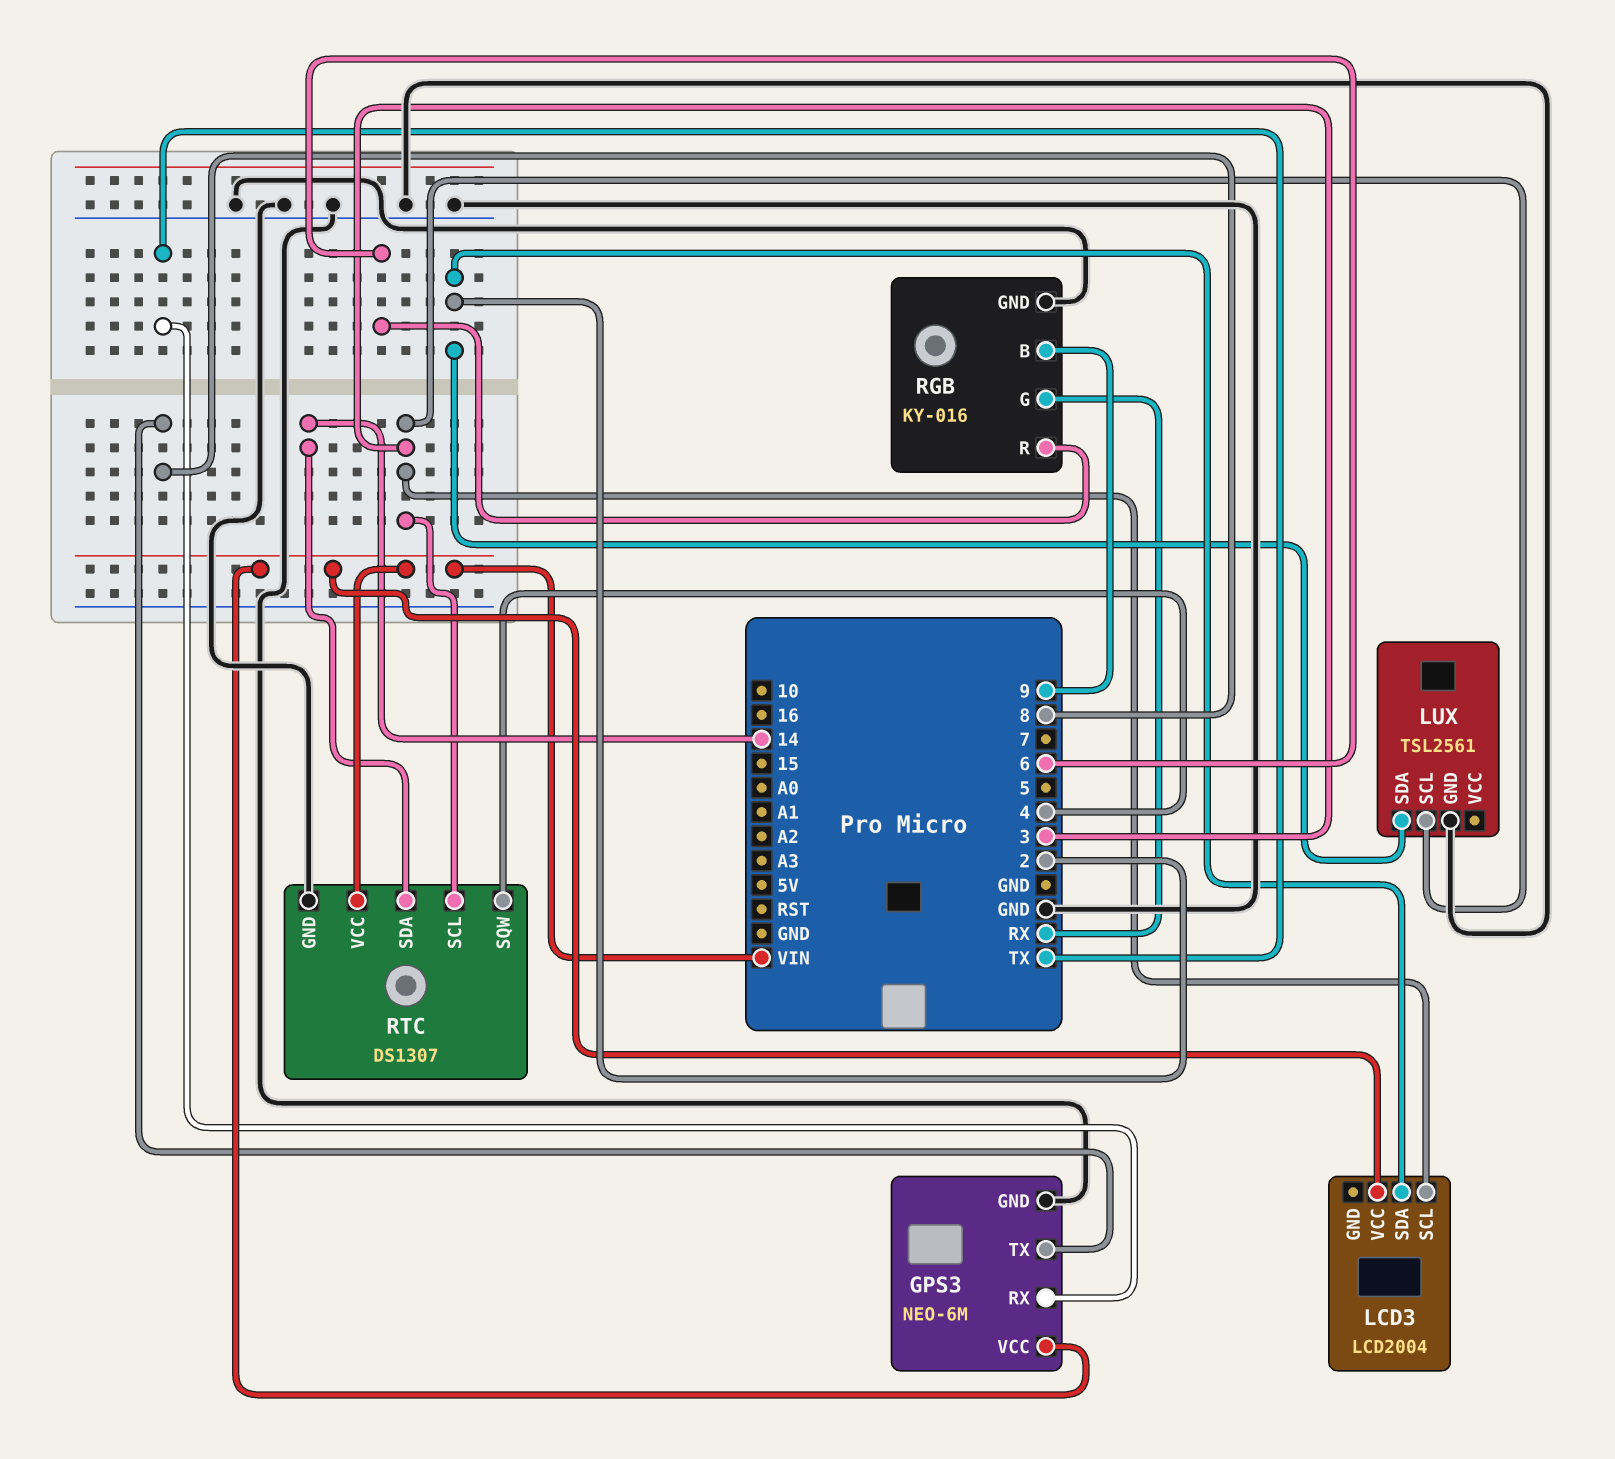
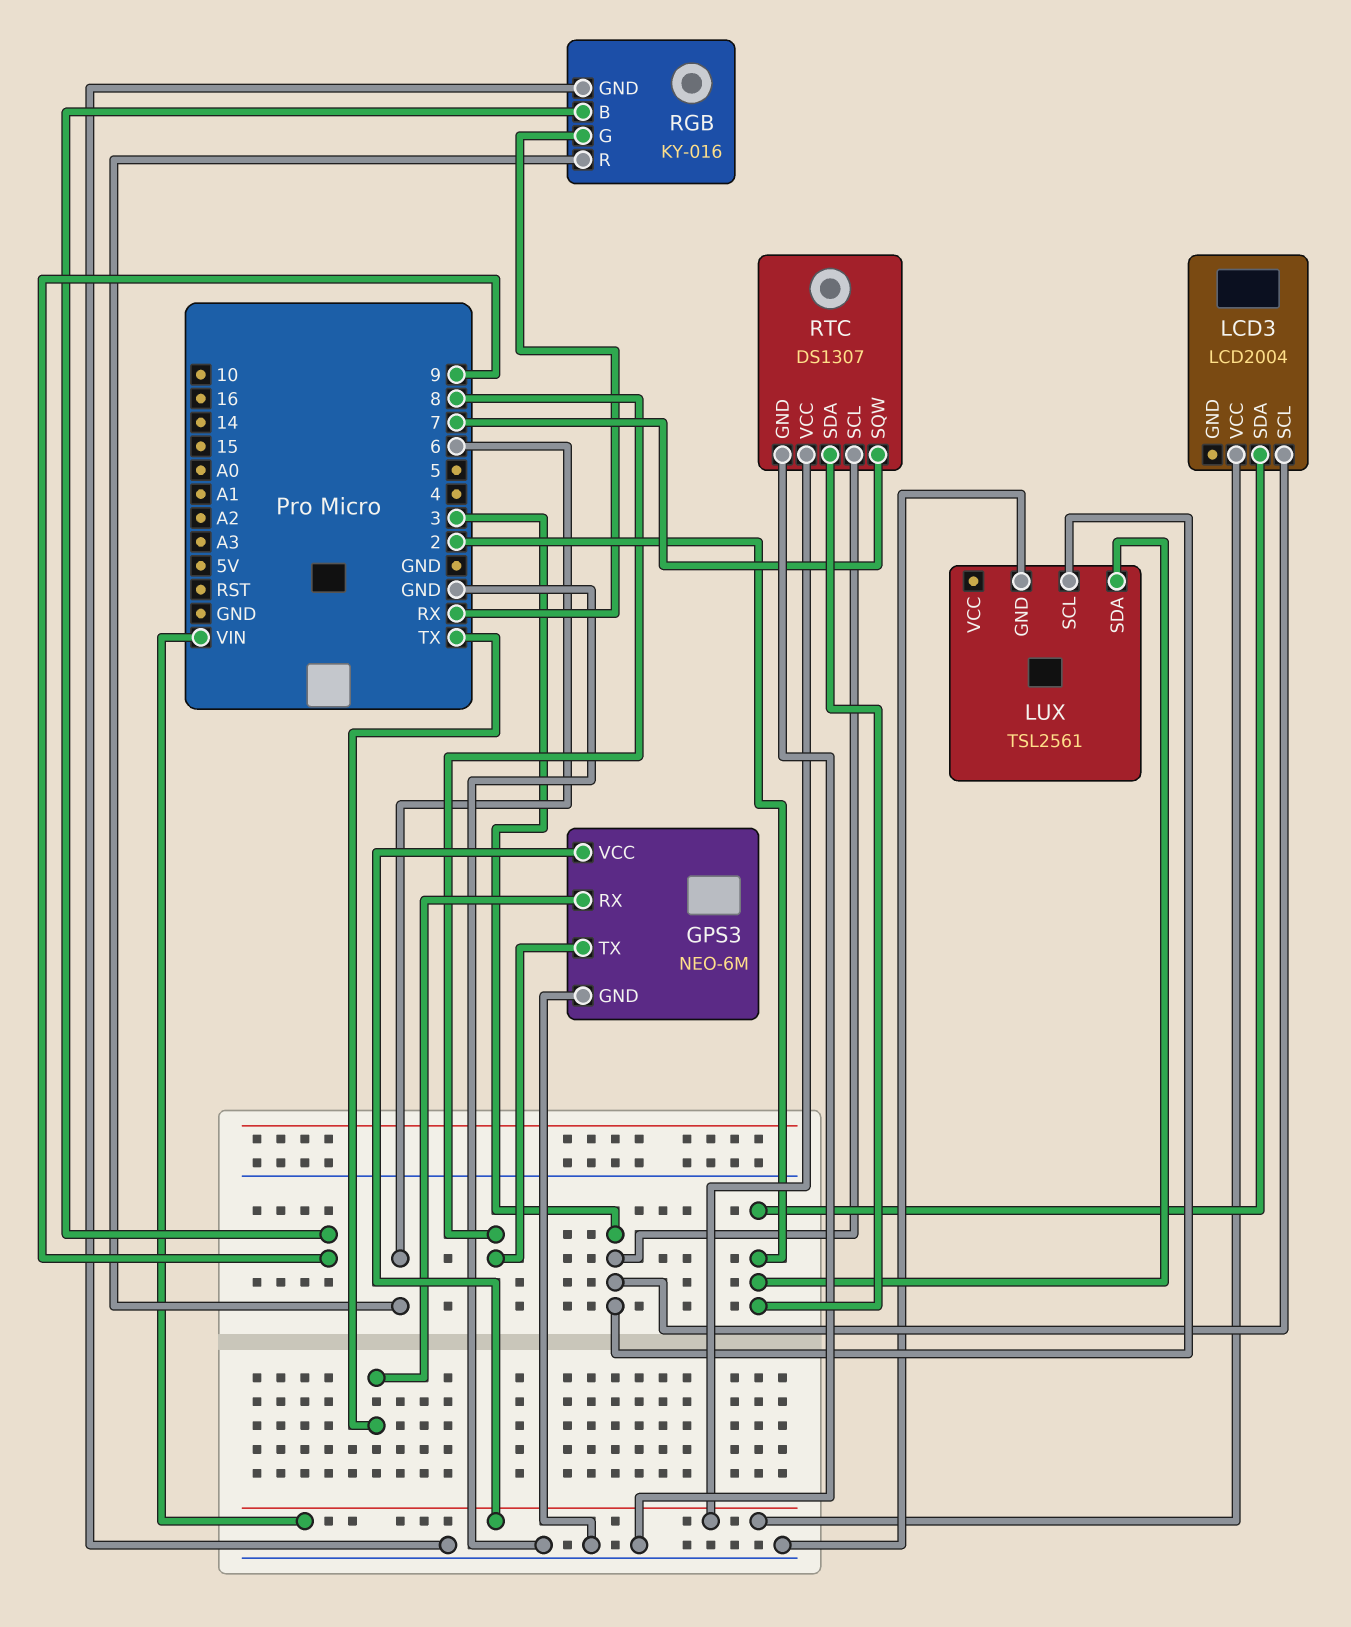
RTC pin SDA: 14 -> 2
RTC pin SQW: 4 -> 7

